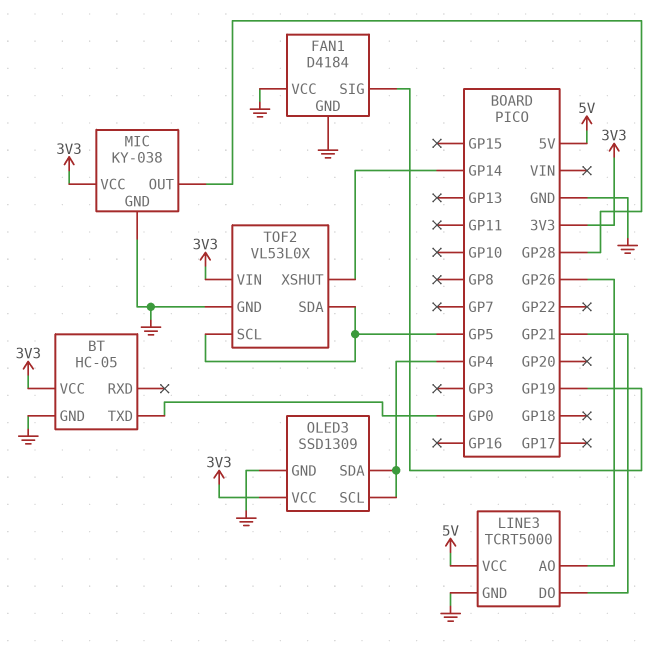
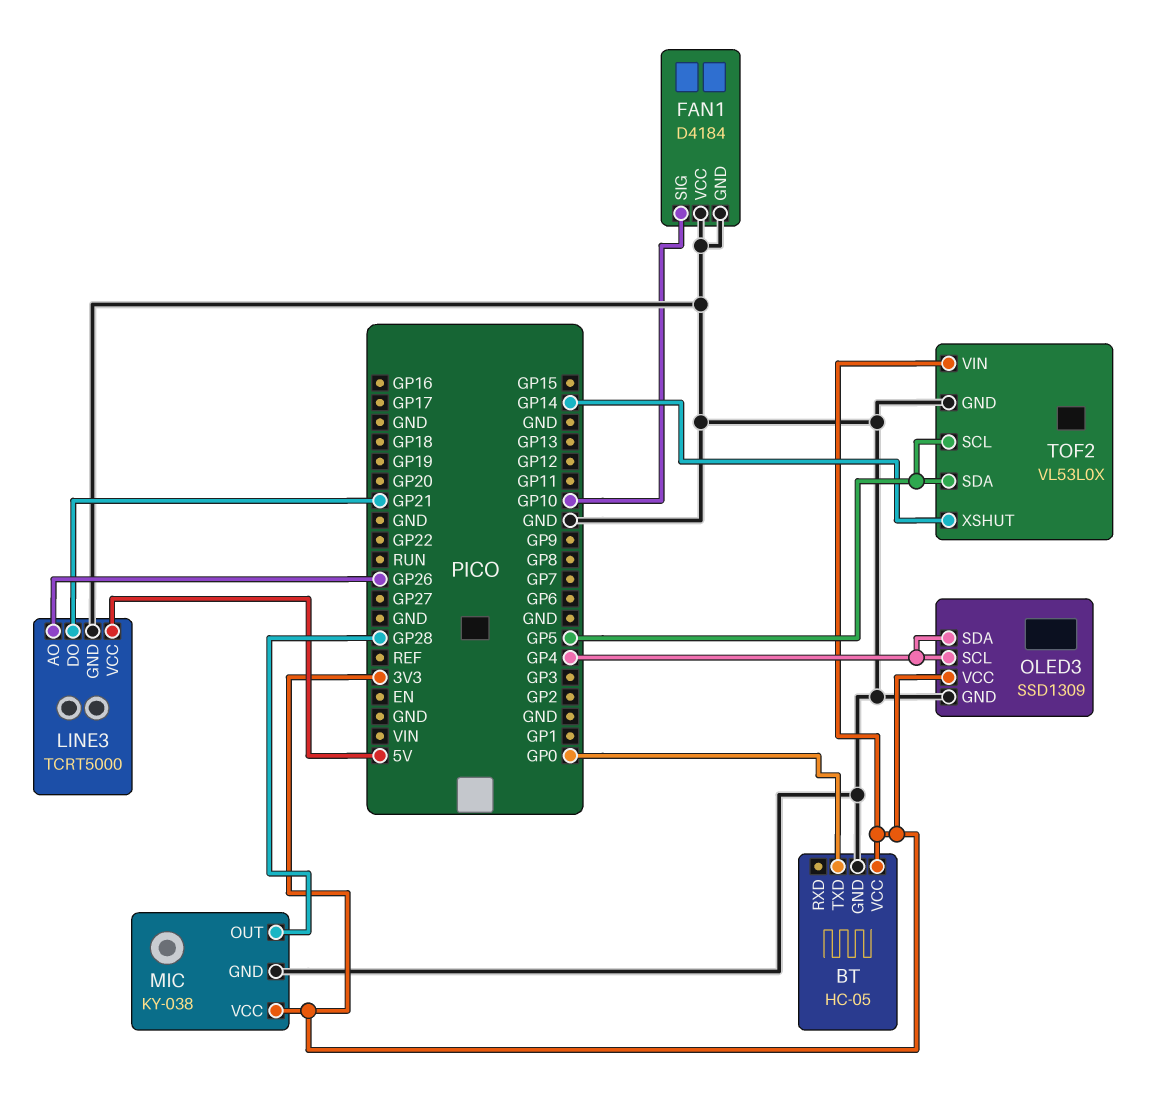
FAN1 pin SIG: GP19 -> GP10

